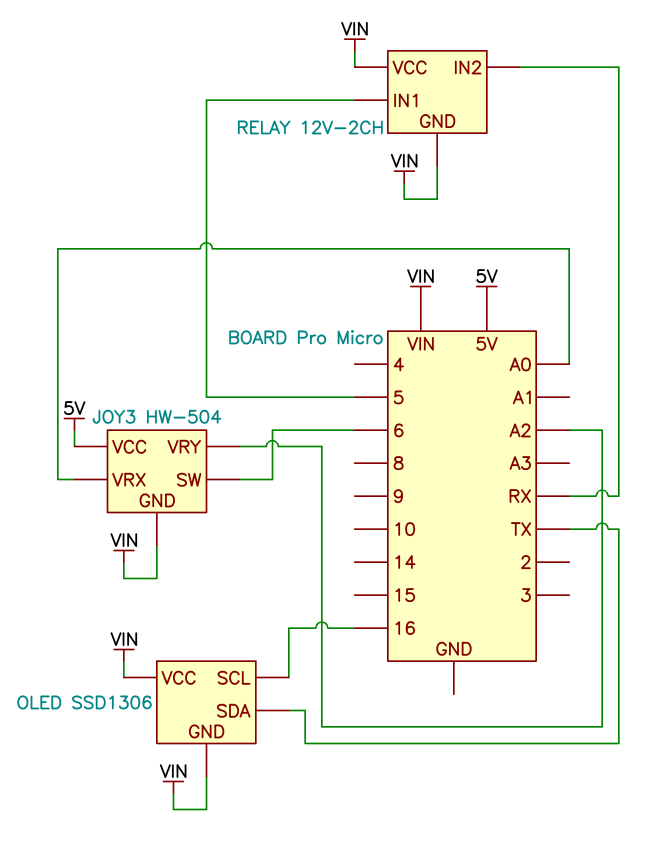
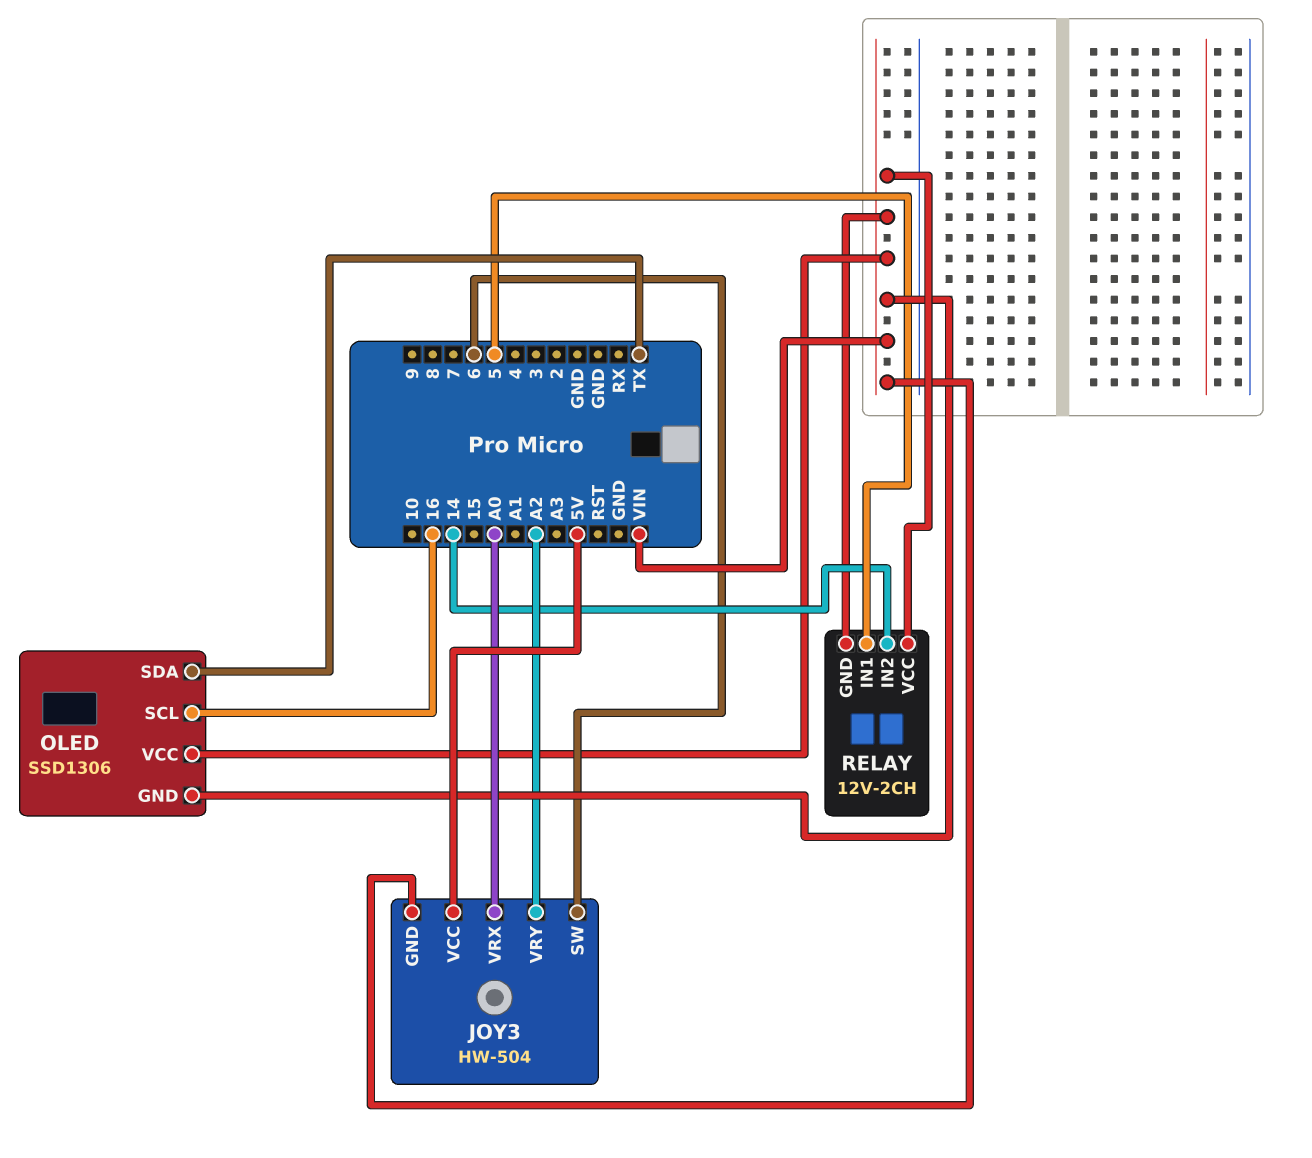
RELAY pin IN2: RX -> 14

